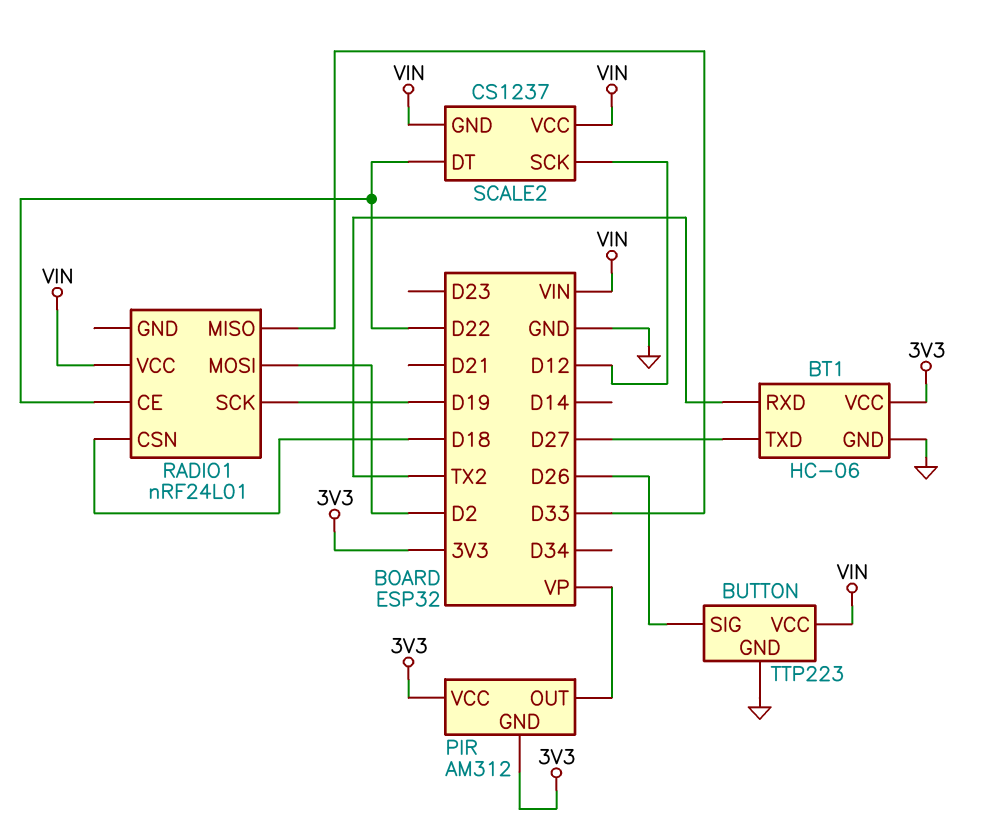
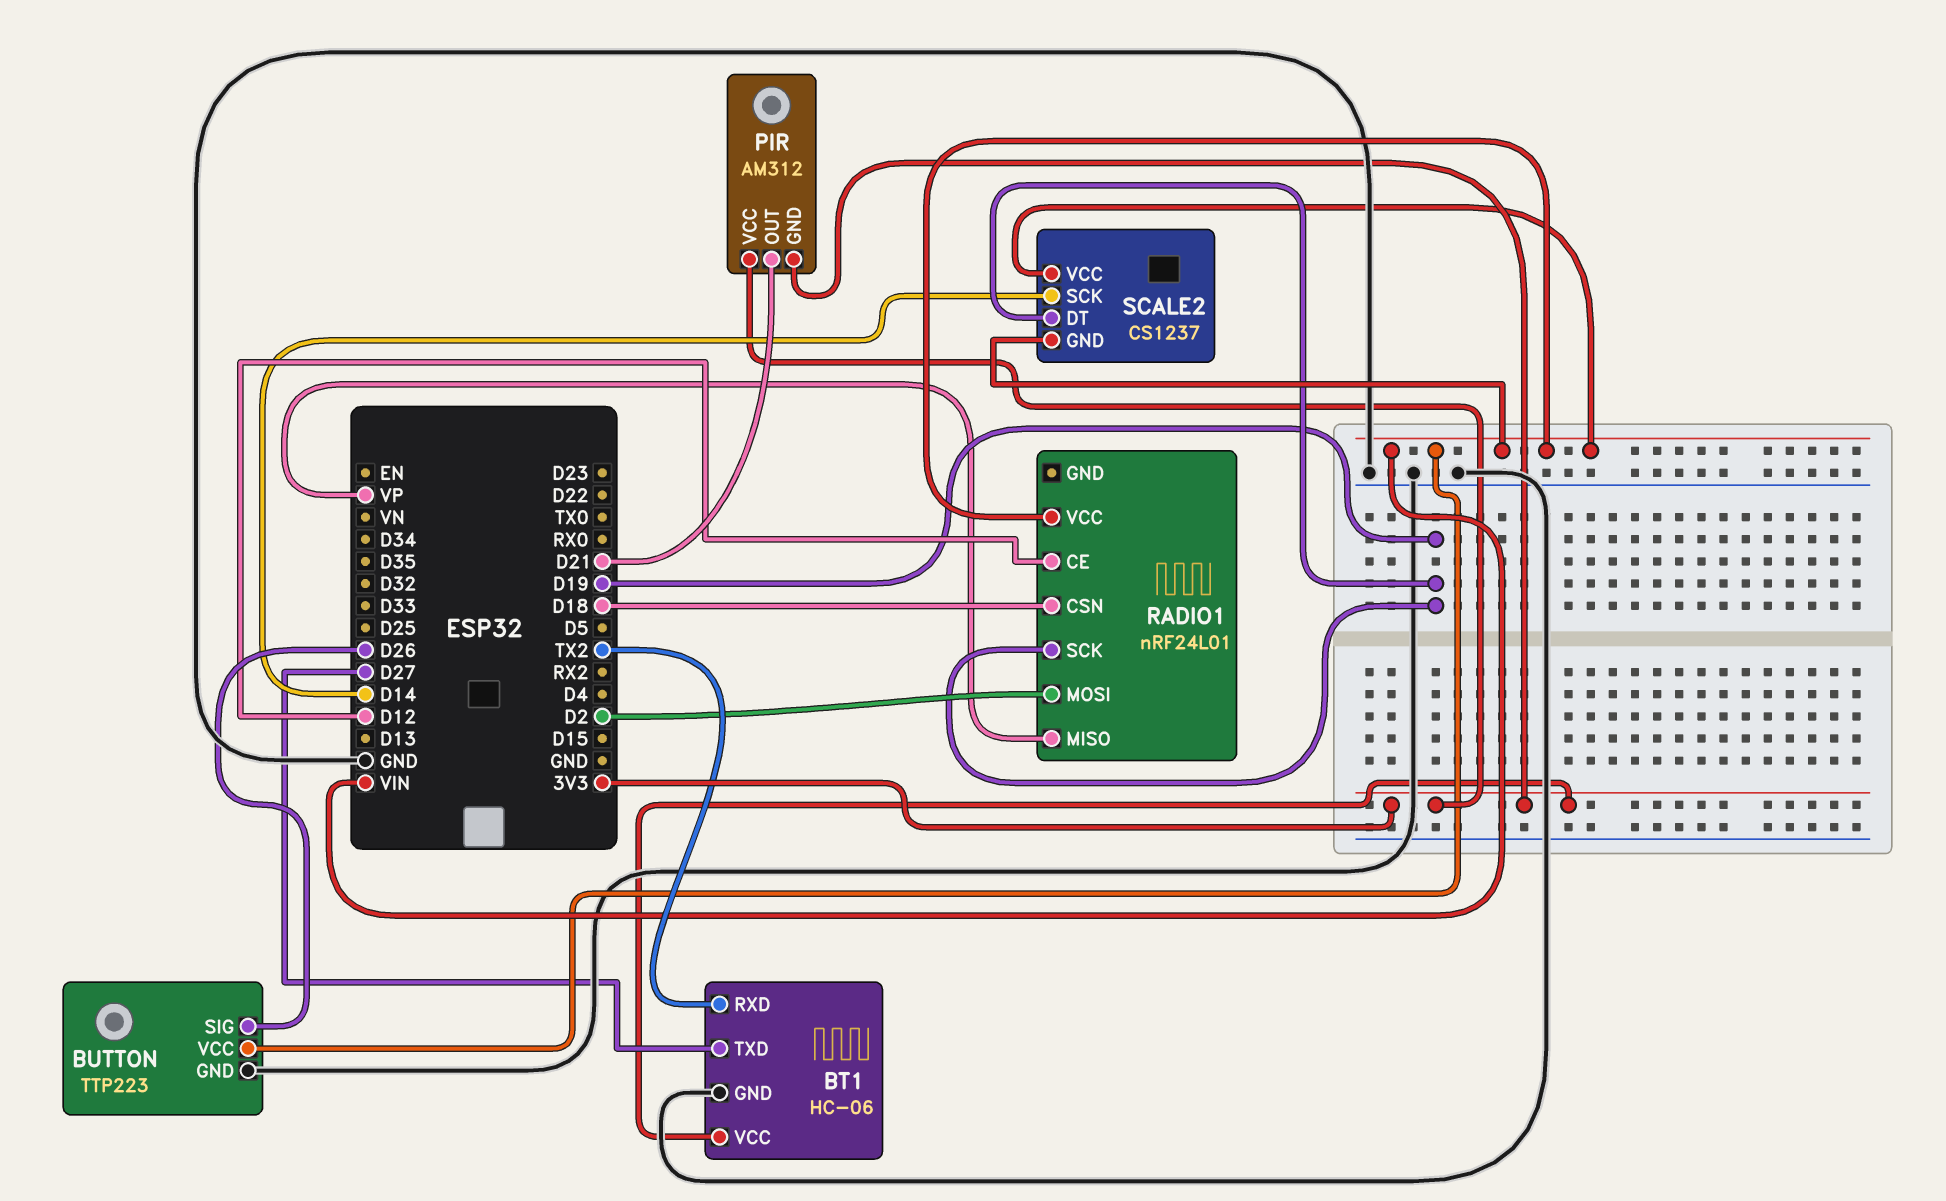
PIR pin OUT: VP -> D21
RADIO1 pin CE: D22 -> D12
RADIO1 pin MISO: D33 -> VP
SCALE2 pin DT: D22 -> D19
SCALE2 pin SCK: D12 -> D14

